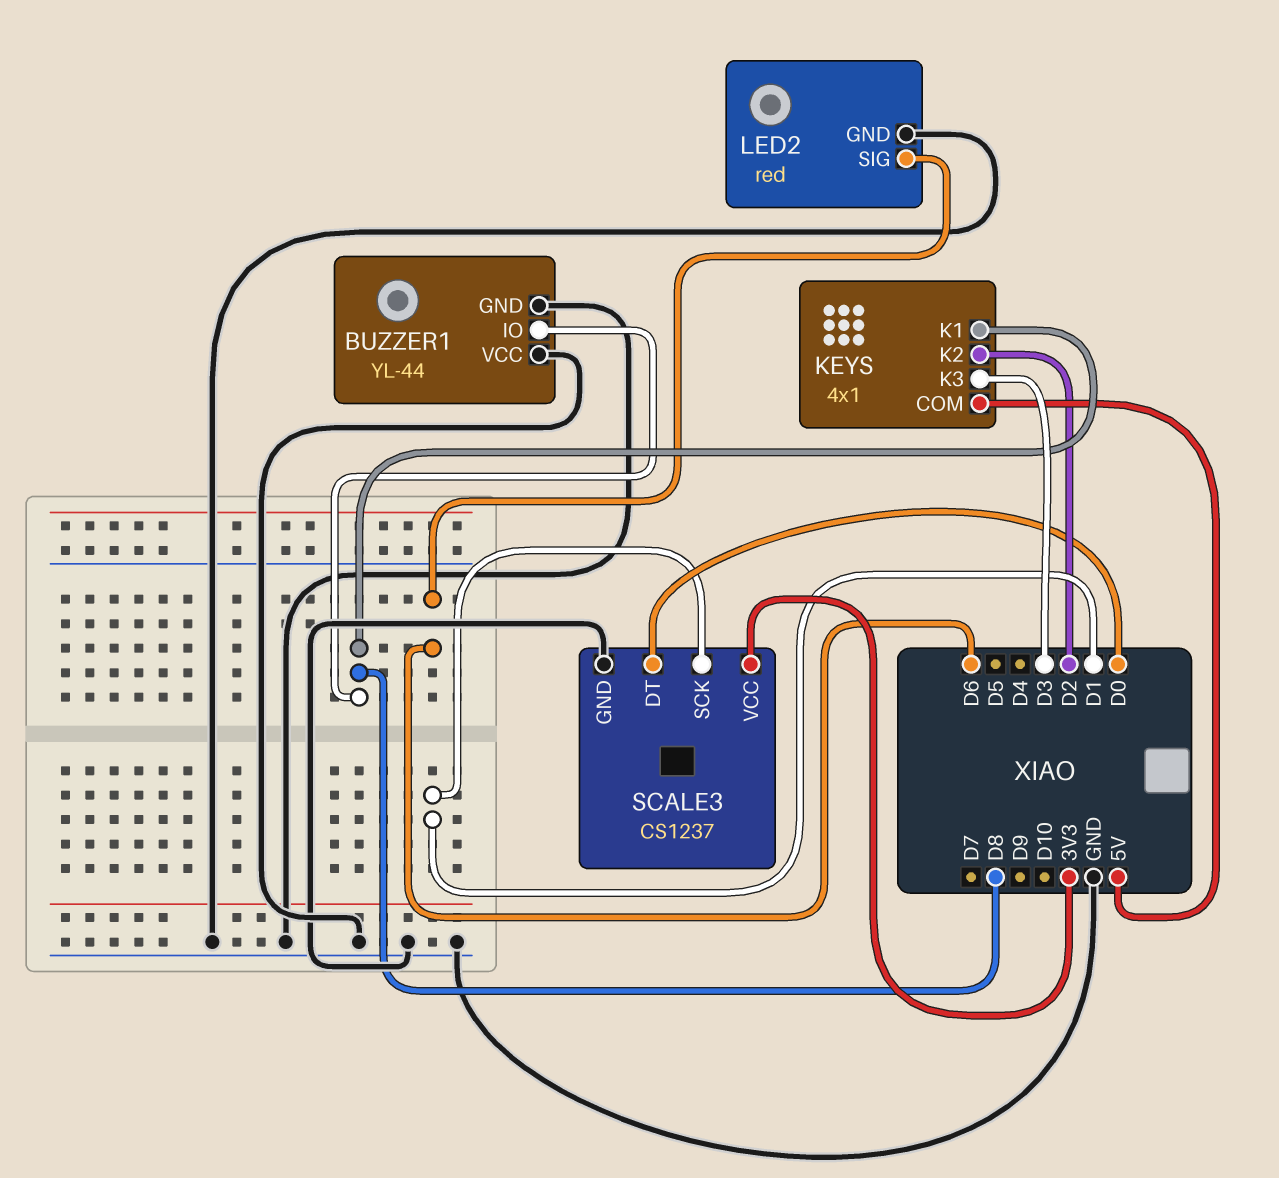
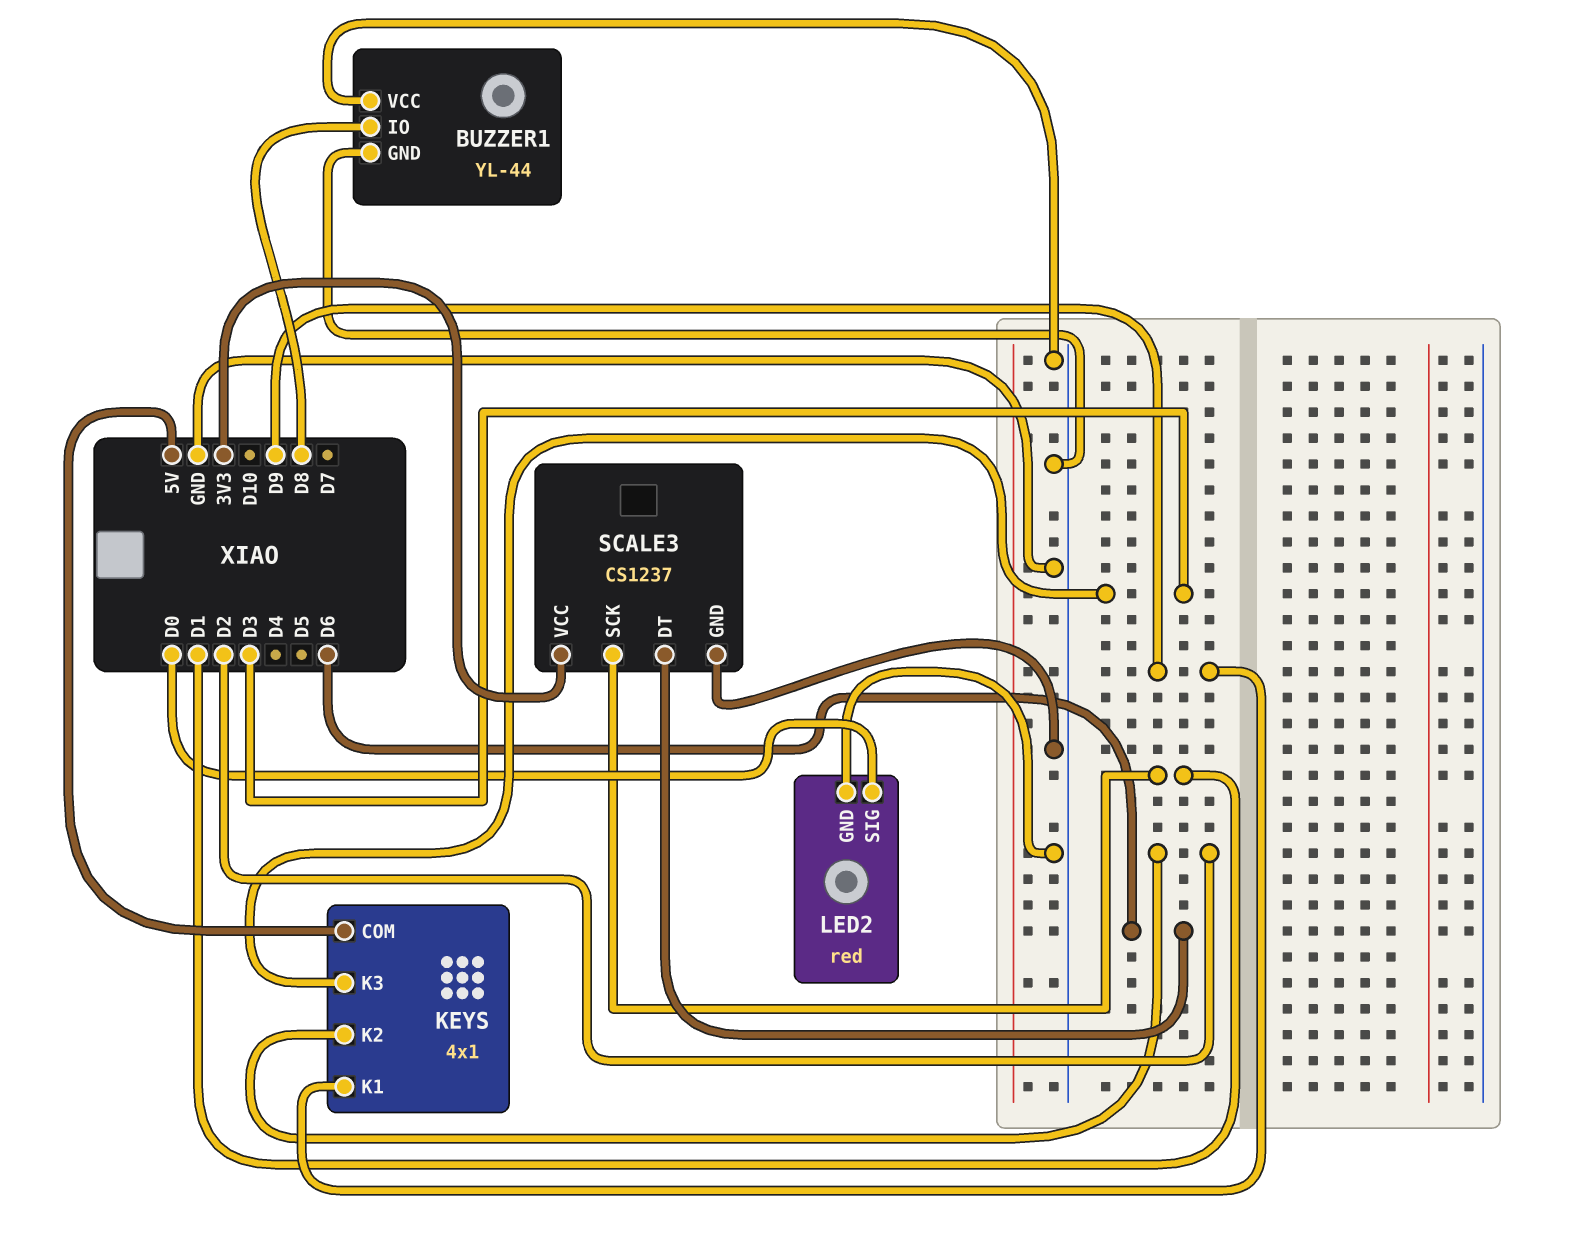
KEYS pin K1: D8 -> D9
LED2 pin SIG: D6 -> D0
SCALE3 pin DT: D0 -> D6

